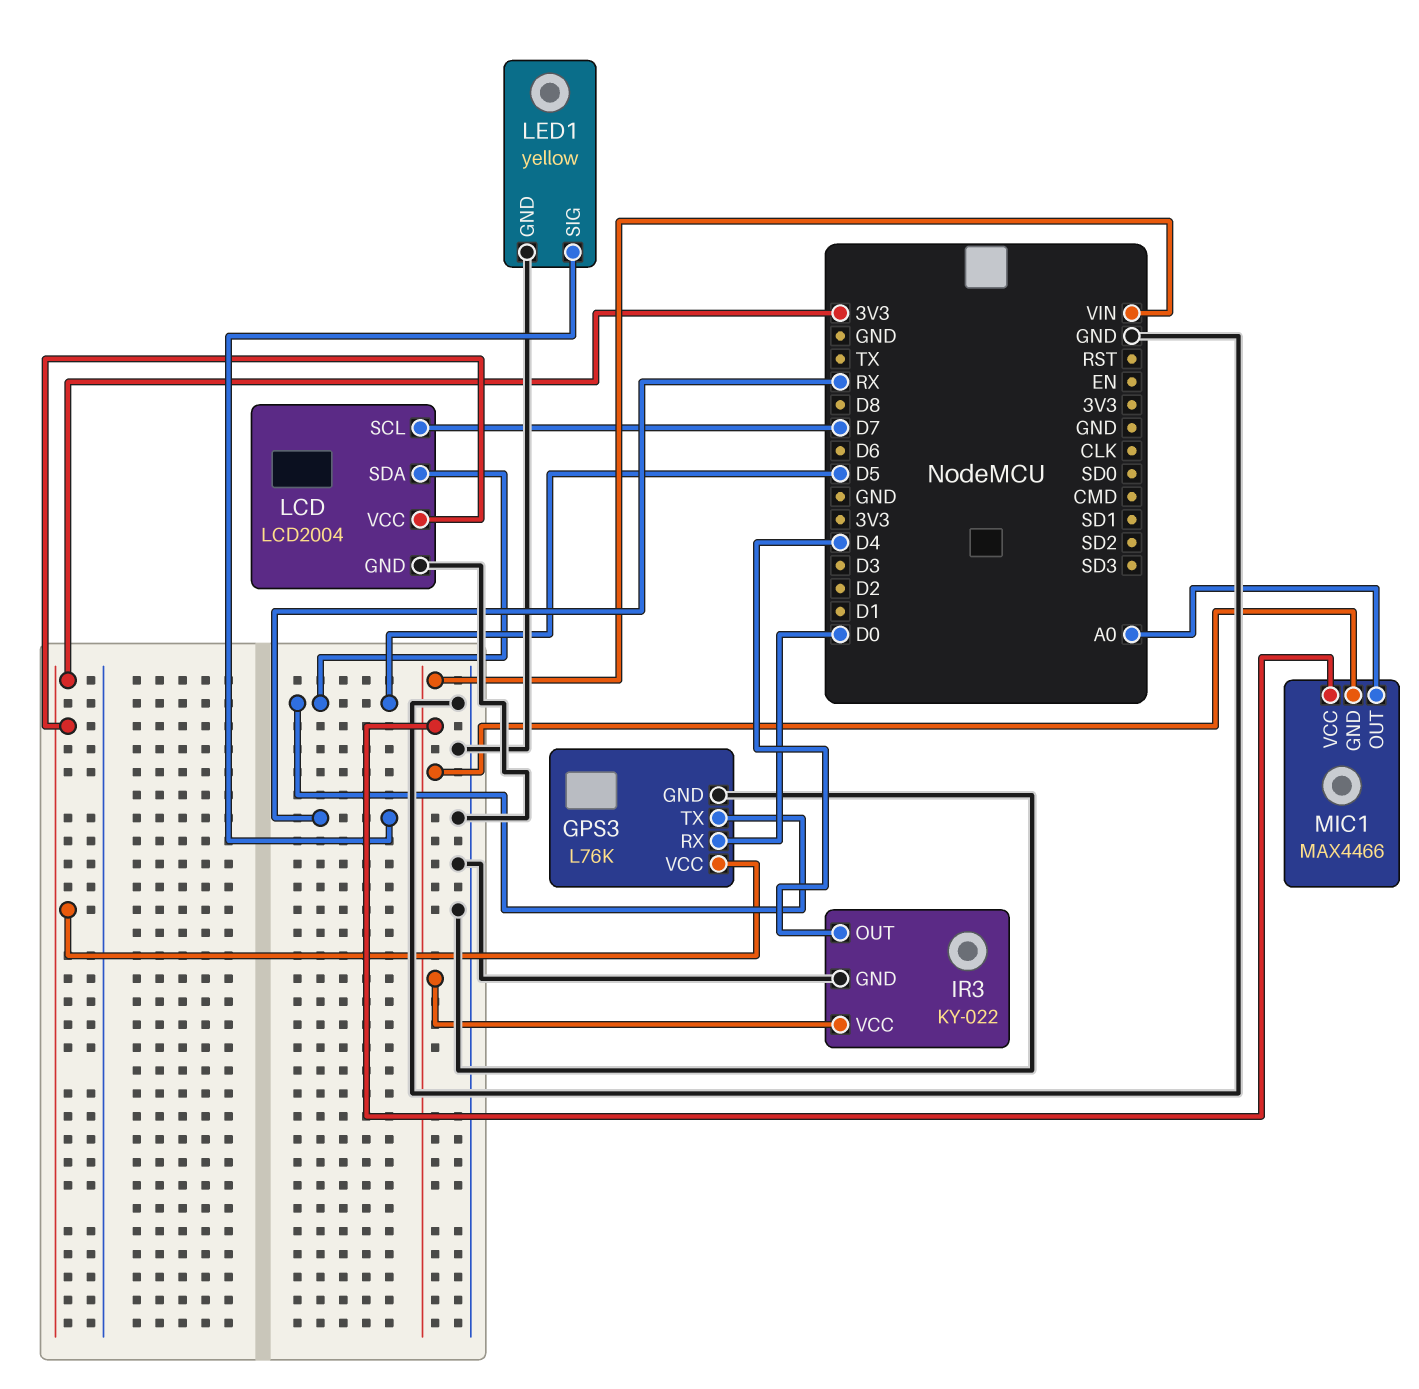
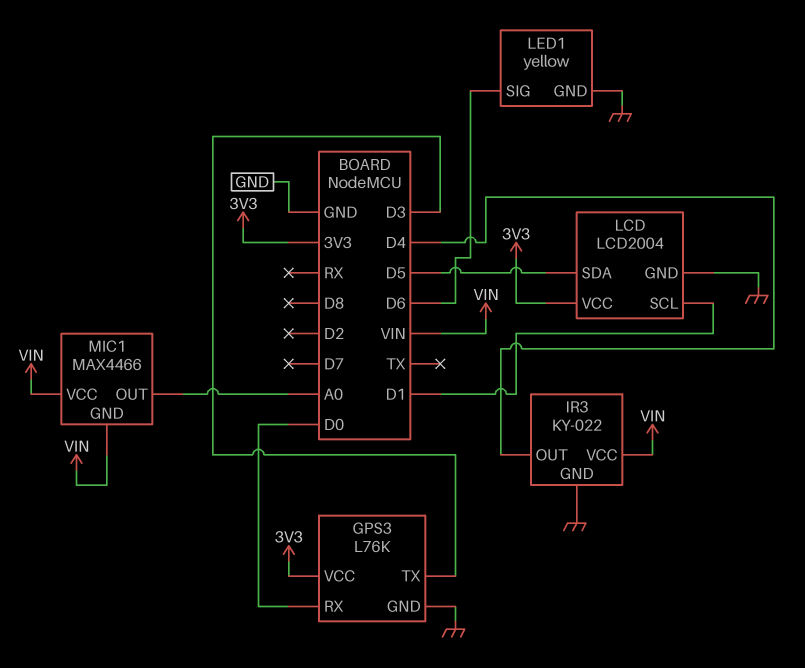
GPS3 pin TX: D5 -> D3
LCD pin SCL: D7 -> D1
LED1 pin SIG: RX -> D6

